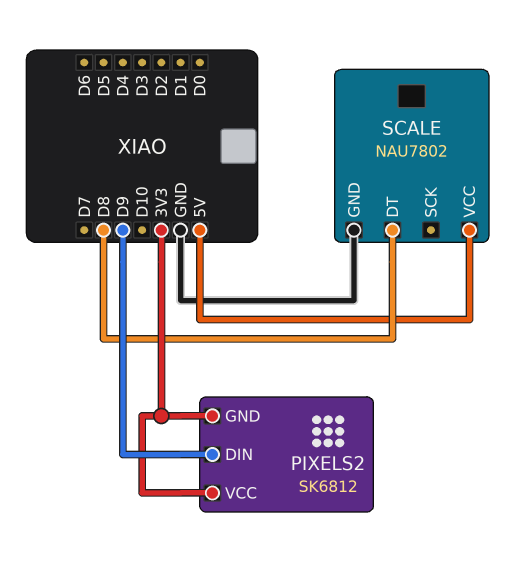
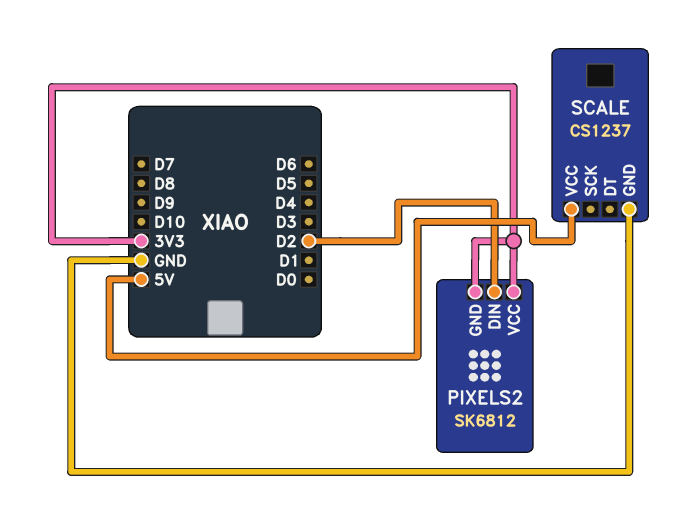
PIXELS2 pin DIN: D9 -> D2
SCALE: NAU7802 -> CS1237
SCALE pin DT: D8 -> none

